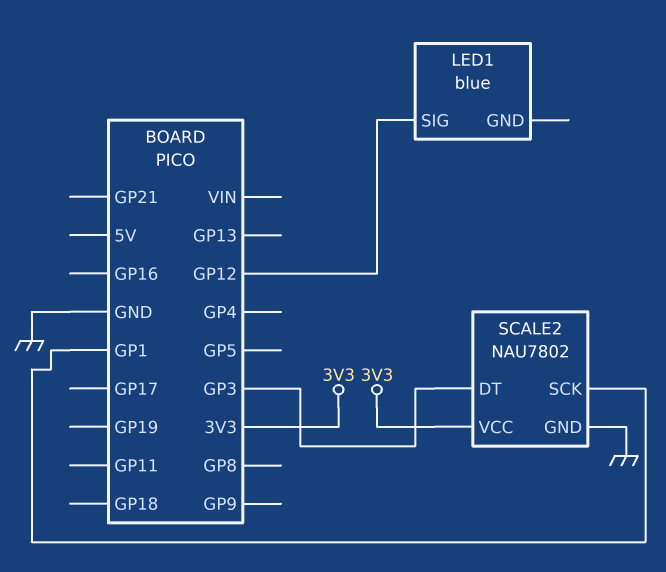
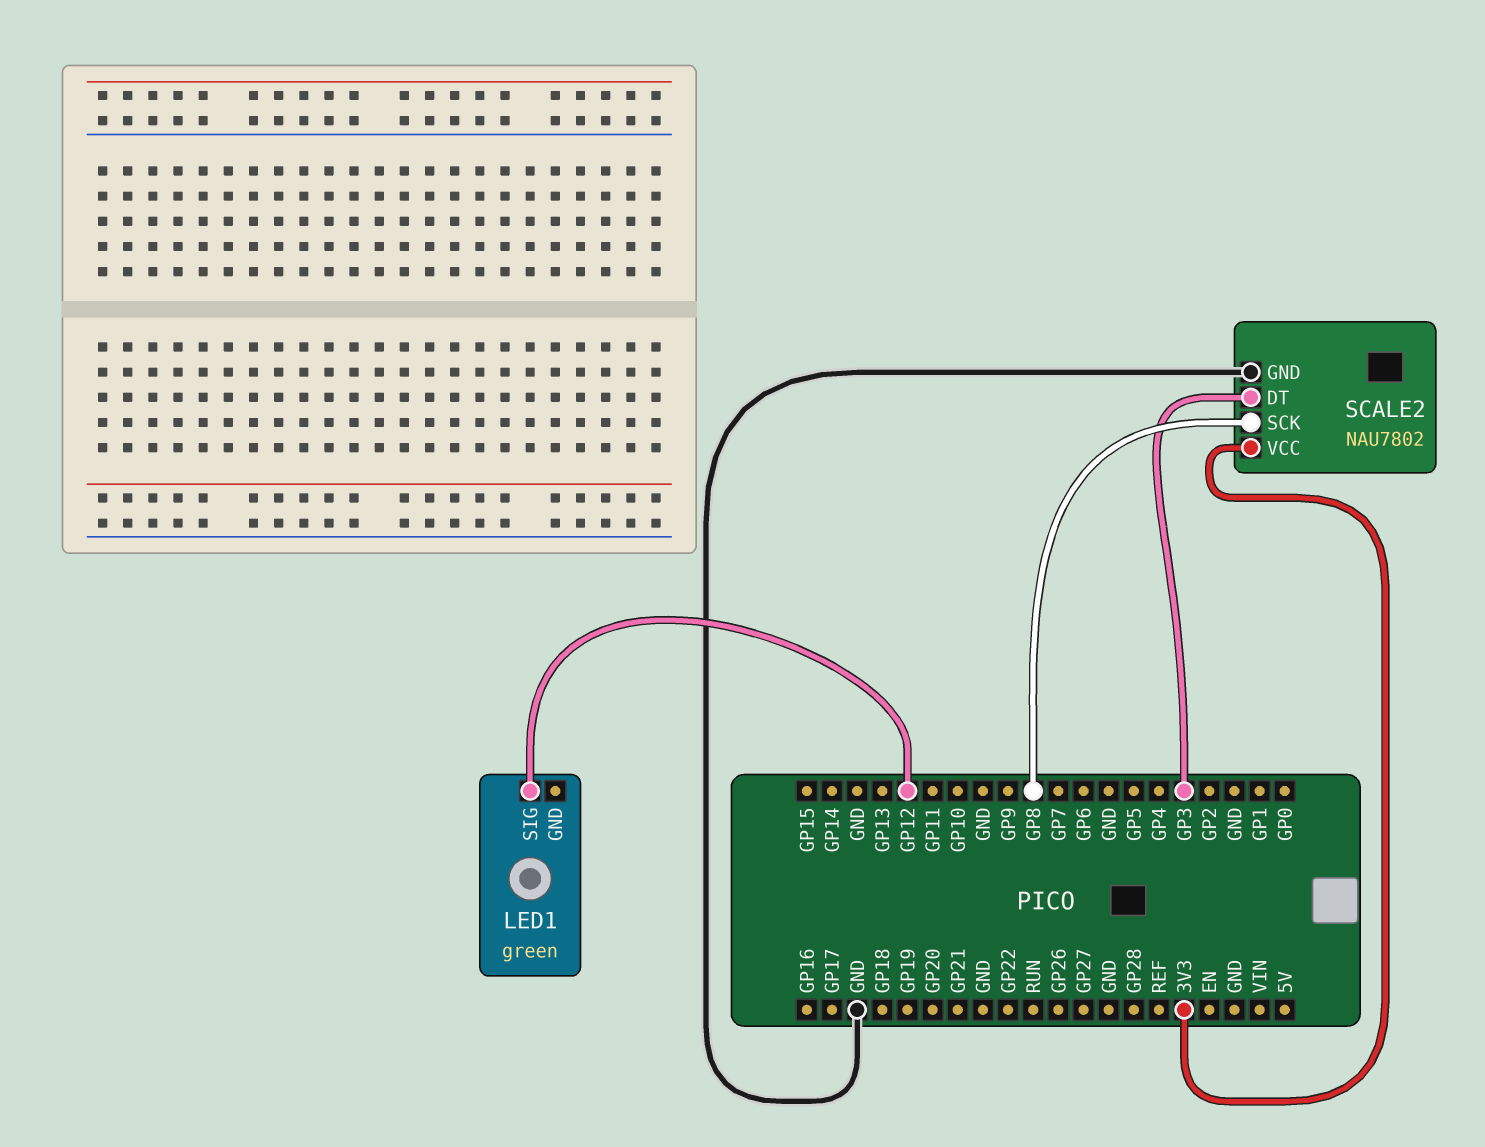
LED1: blue -> green
SCALE2 pin SCK: GP1 -> GP8

